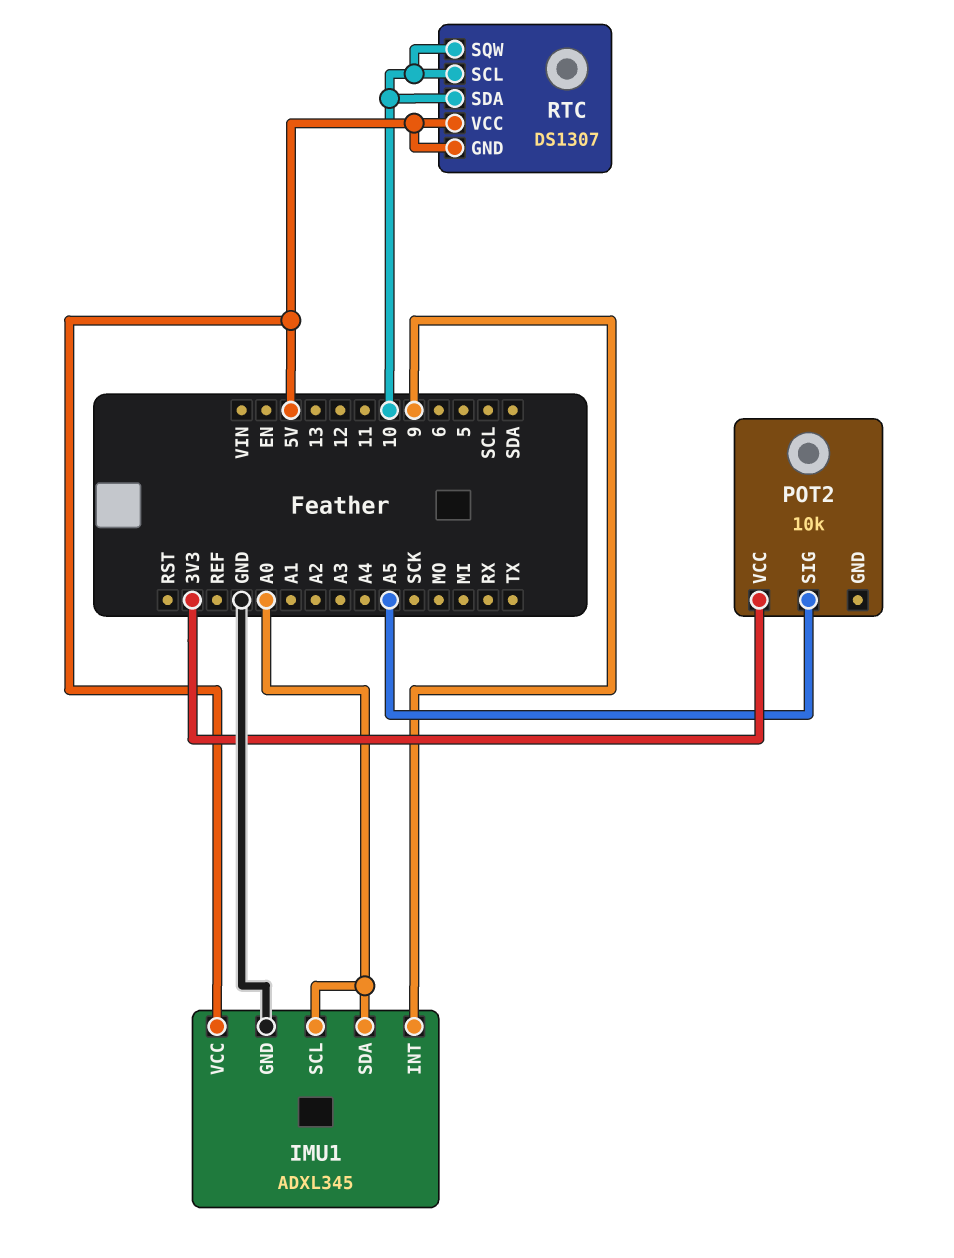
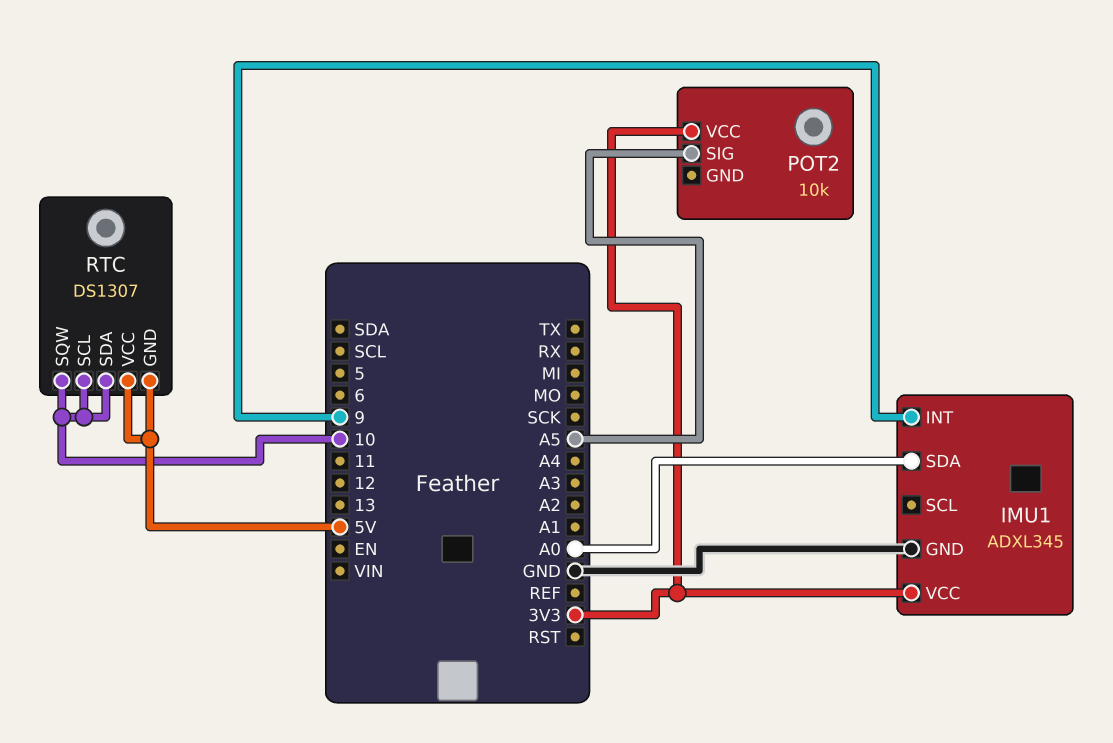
IMU1 pin SCL: A0 -> none
IMU1 pin VCC: 5V -> 3V3

